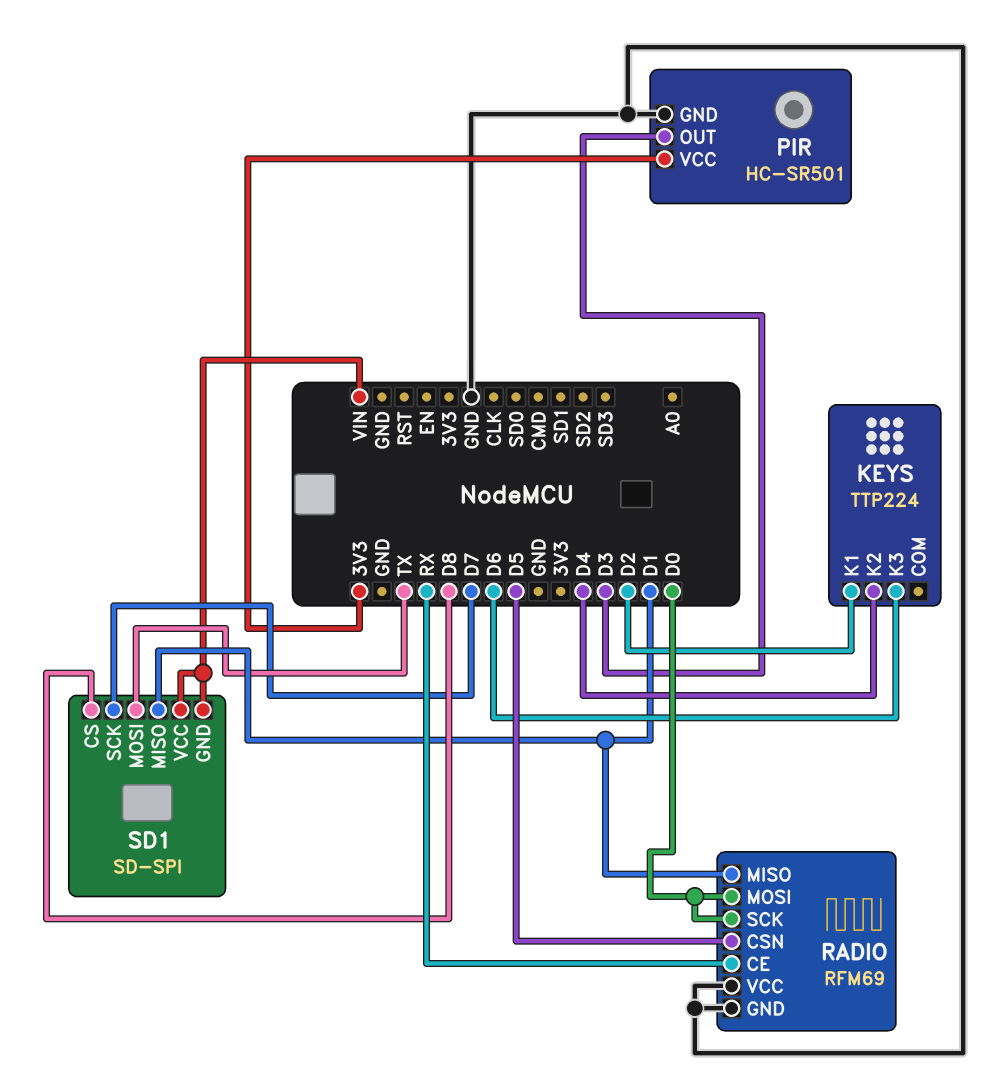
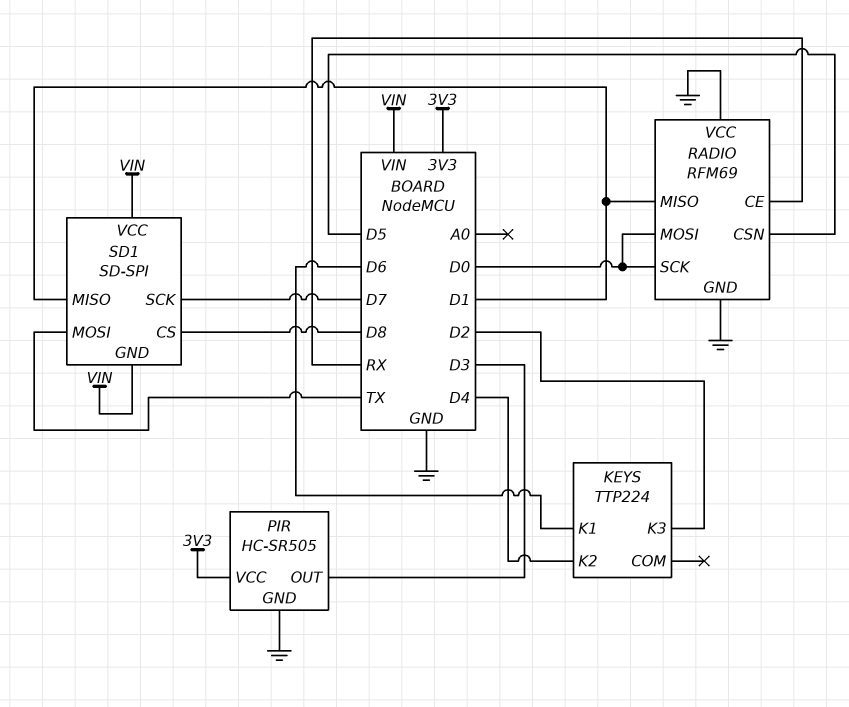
KEYS pin K1: D2 -> D6
KEYS pin K3: D6 -> D2
PIR: HC-SR501 -> HC-SR505

